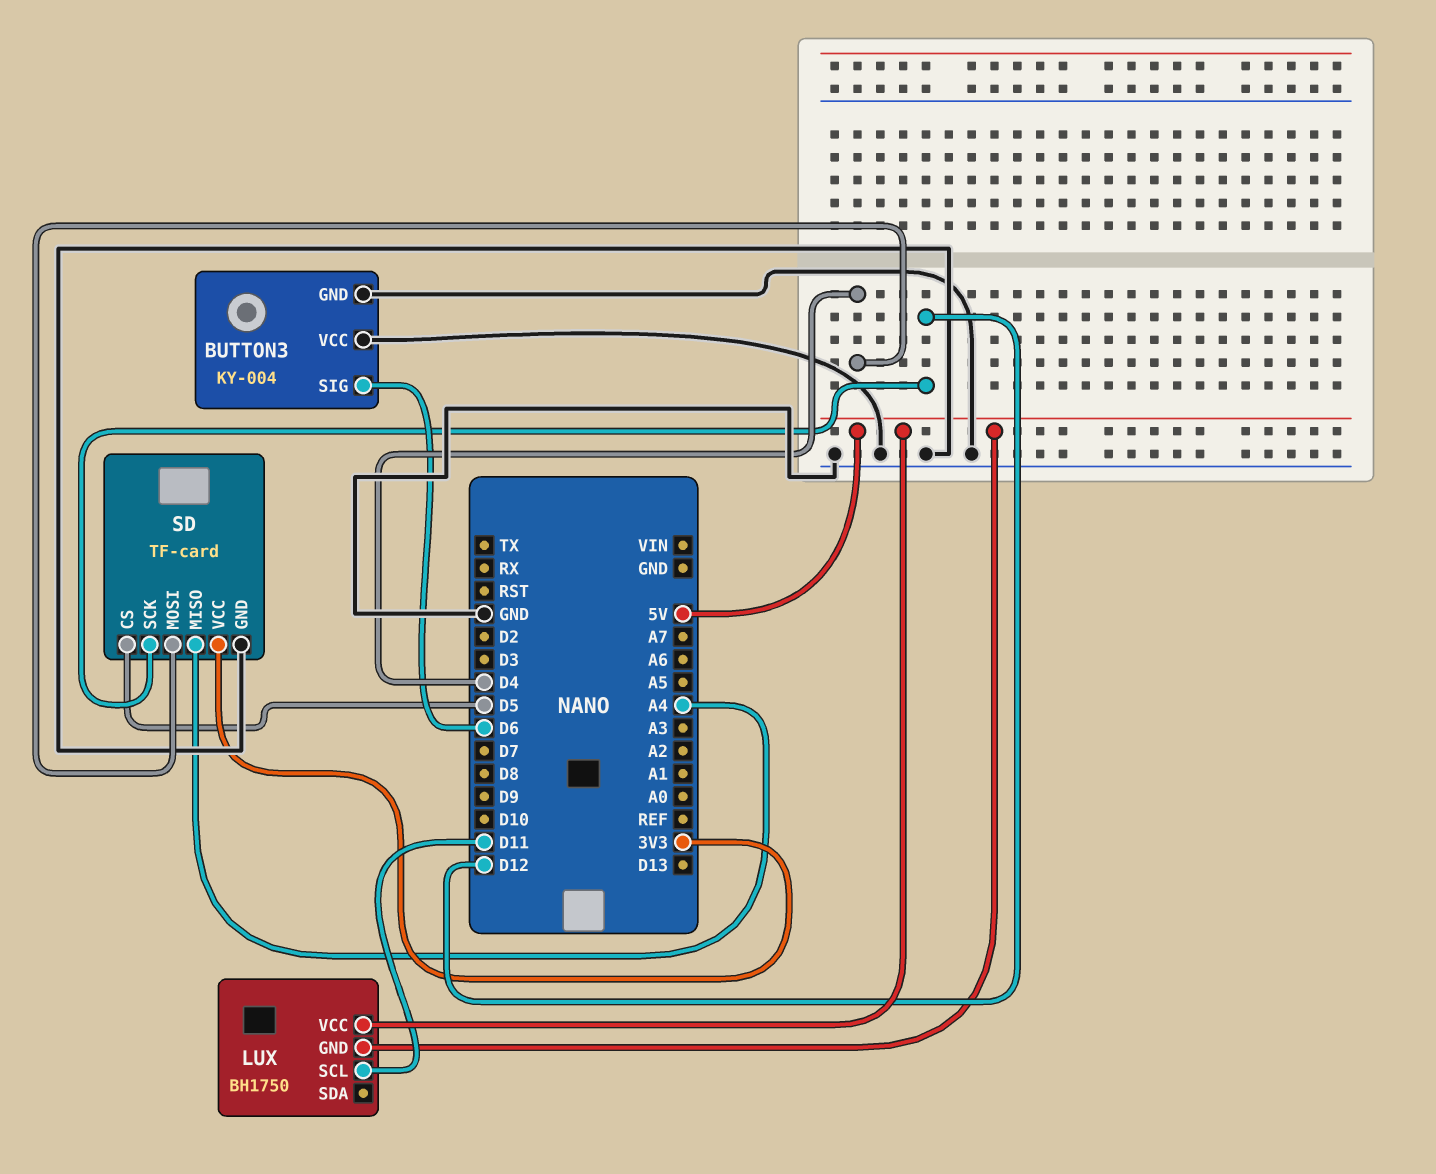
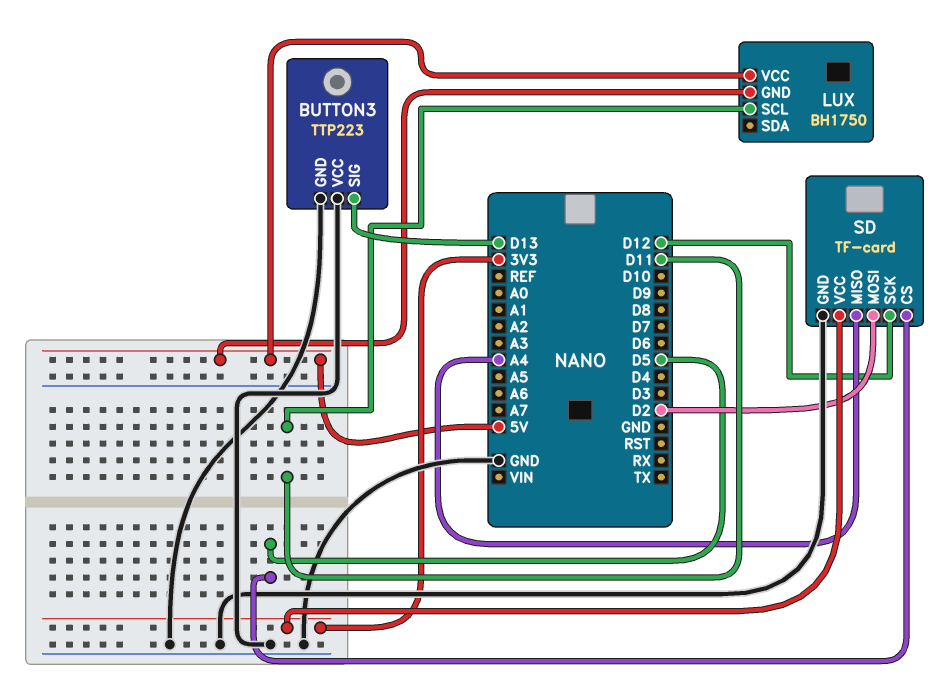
BUTTON3: KY-004 -> TTP223
BUTTON3 pin SIG: D6 -> D13
SD pin MOSI: D4 -> D2

